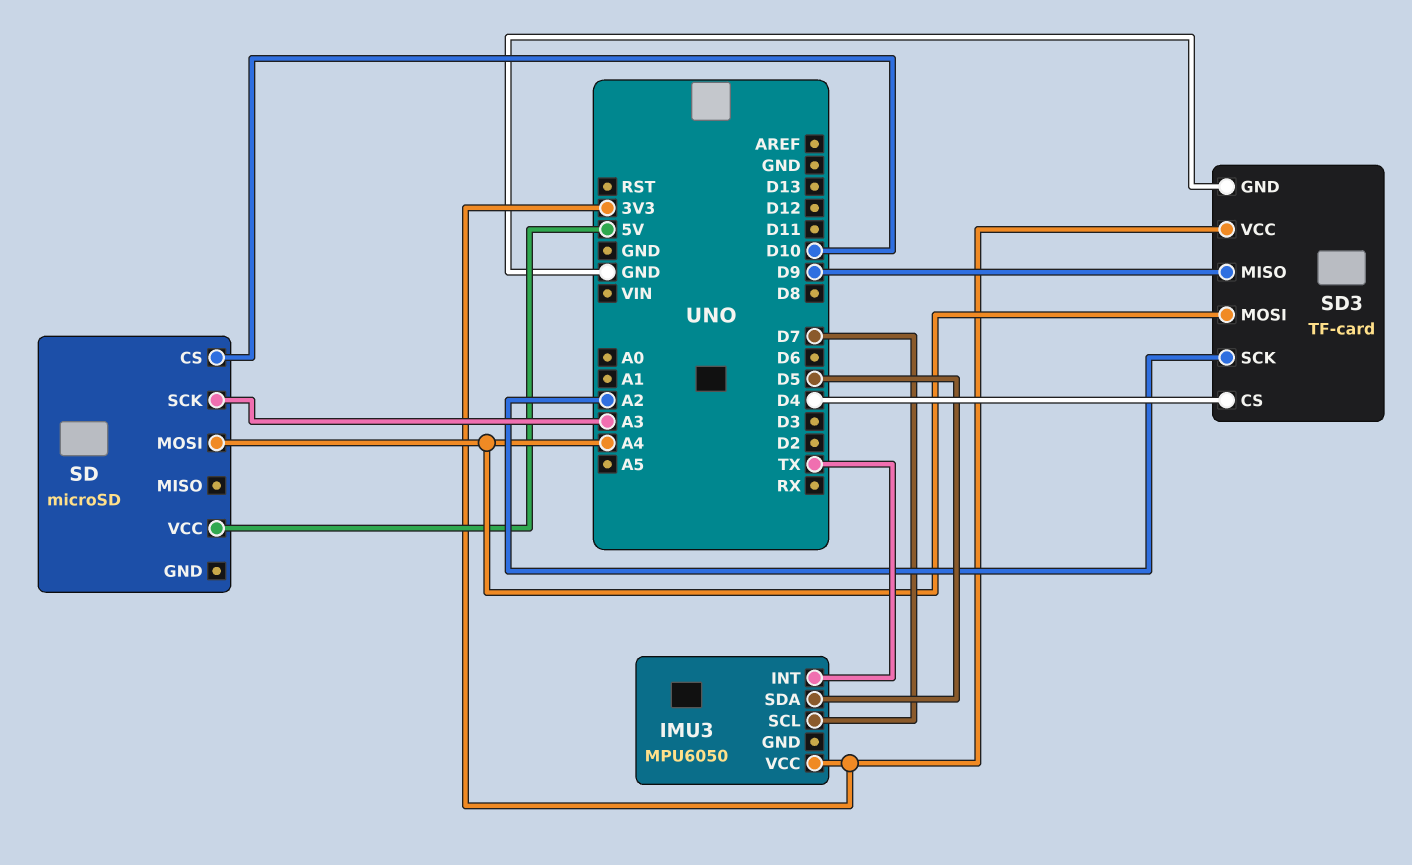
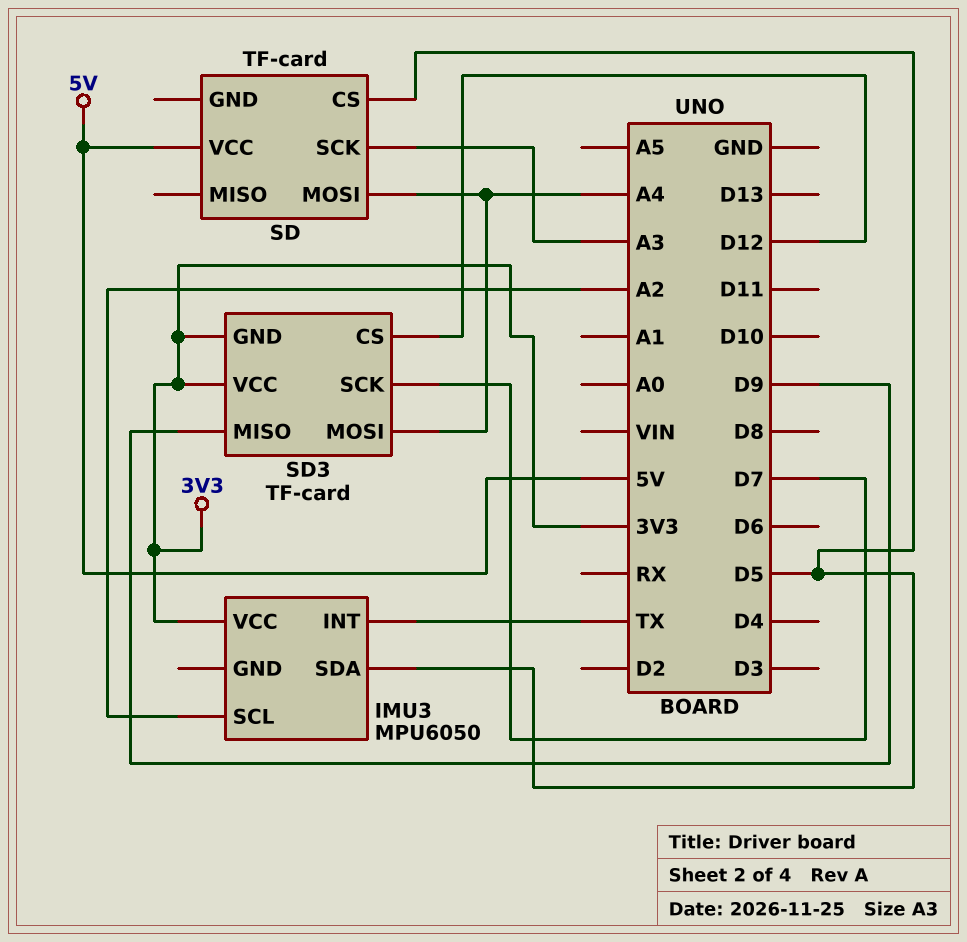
IMU3 pin SCL: D7 -> A2
SD: microSD -> TF-card
SD pin CS: D10 -> D5
SD3 pin CS: D4 -> D12
SD3 pin GND: GND -> 3V3
SD3 pin SCK: A2 -> D7

